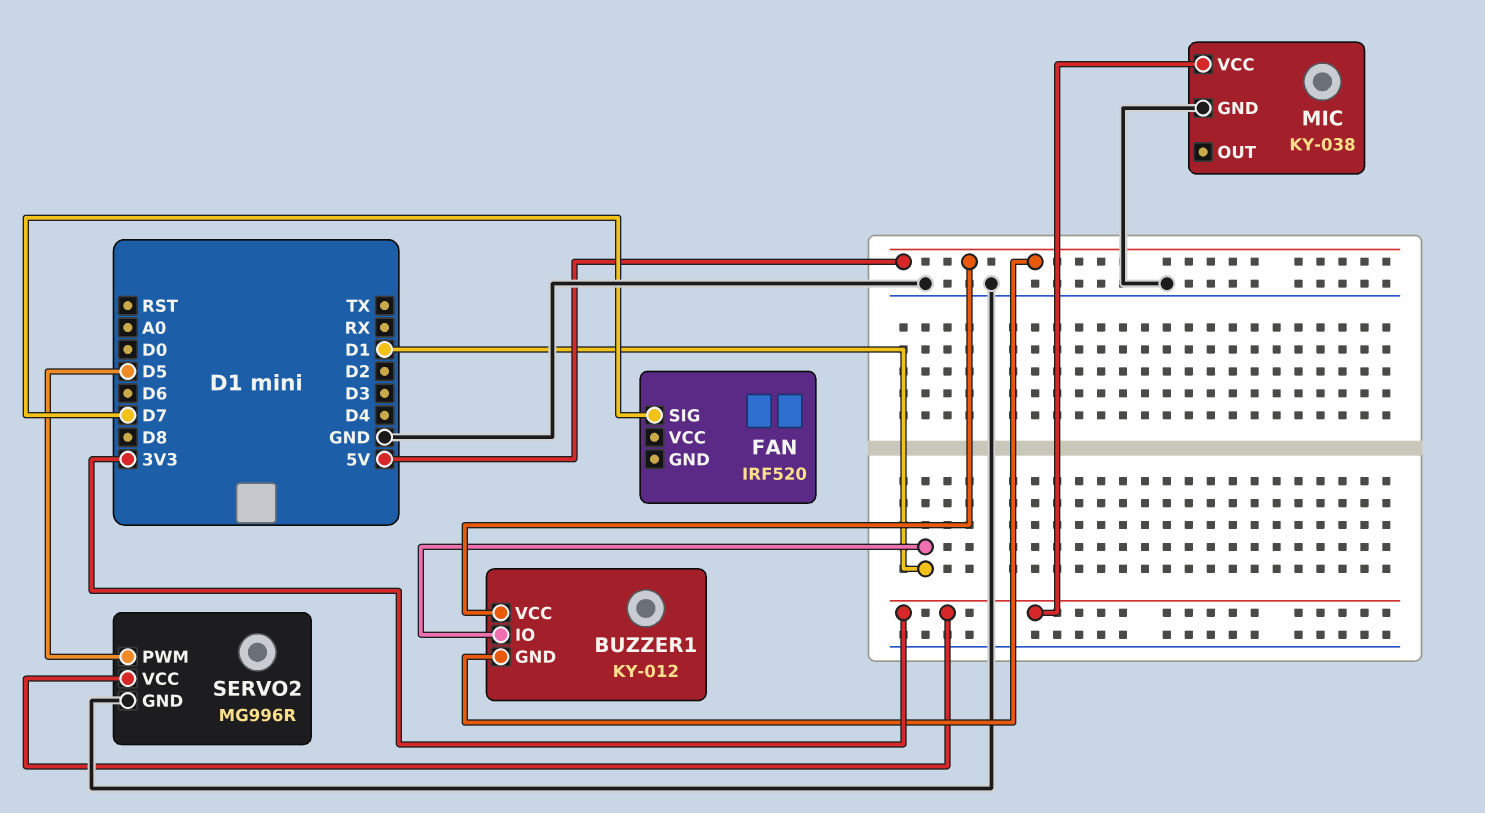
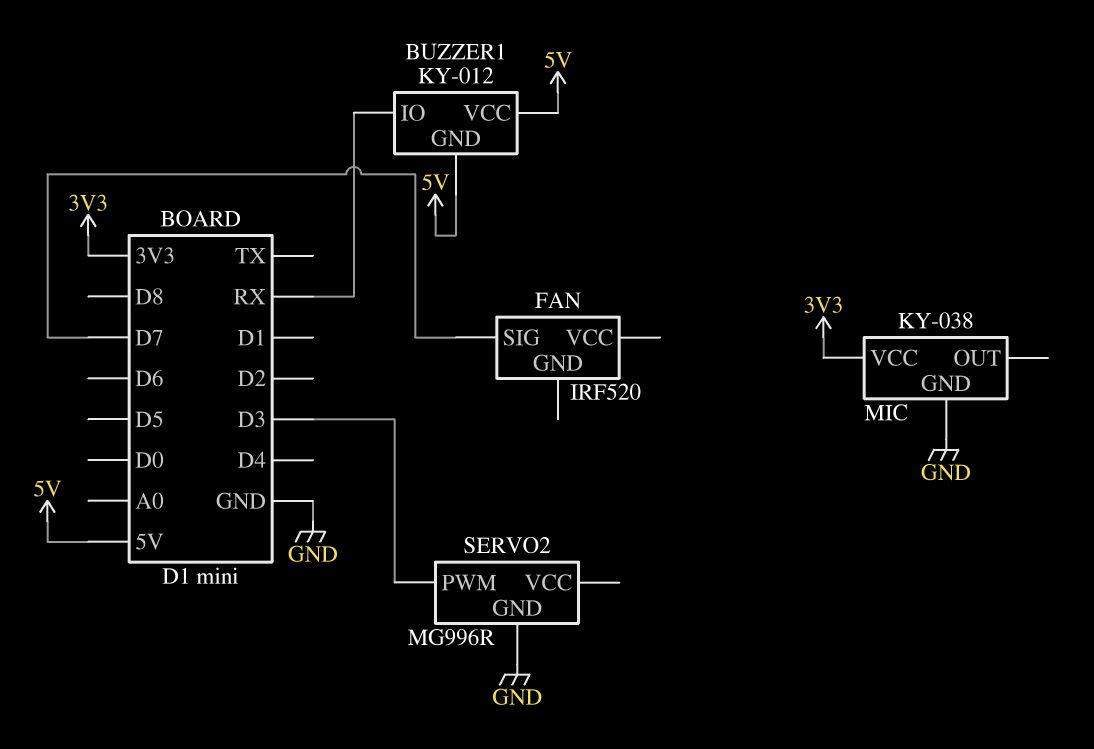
BUZZER1 pin IO: D1 -> RX
SERVO2 pin PWM: D5 -> D3
SERVO2 pin VCC: 3V3 -> none

